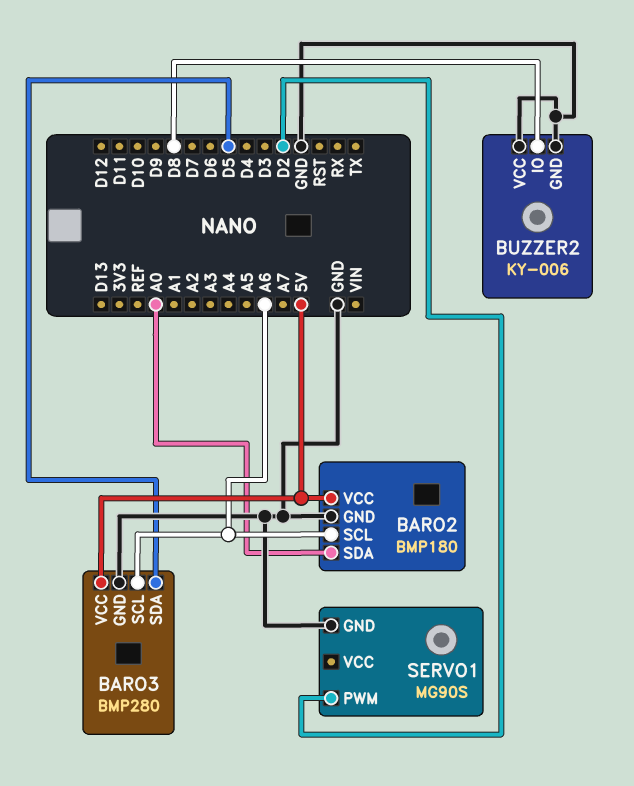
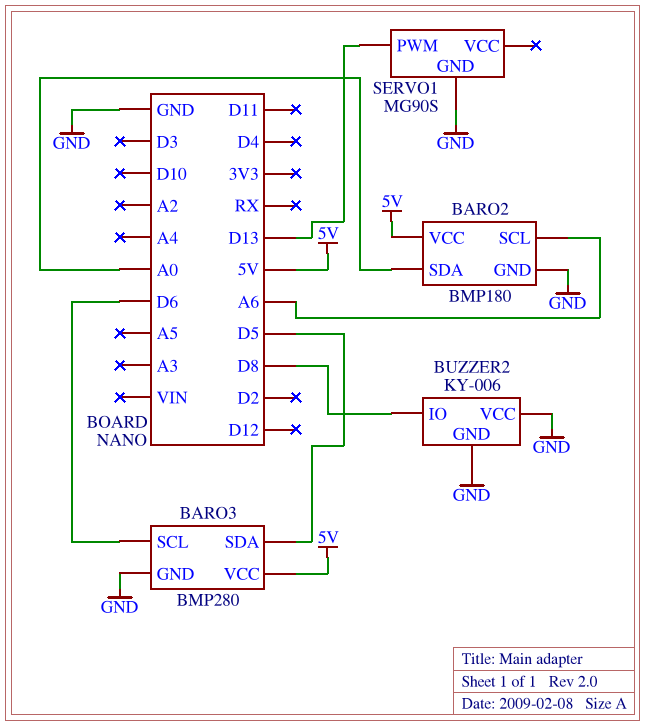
BARO3 pin SCL: A6 -> D6
SERVO1 pin PWM: D2 -> D13

